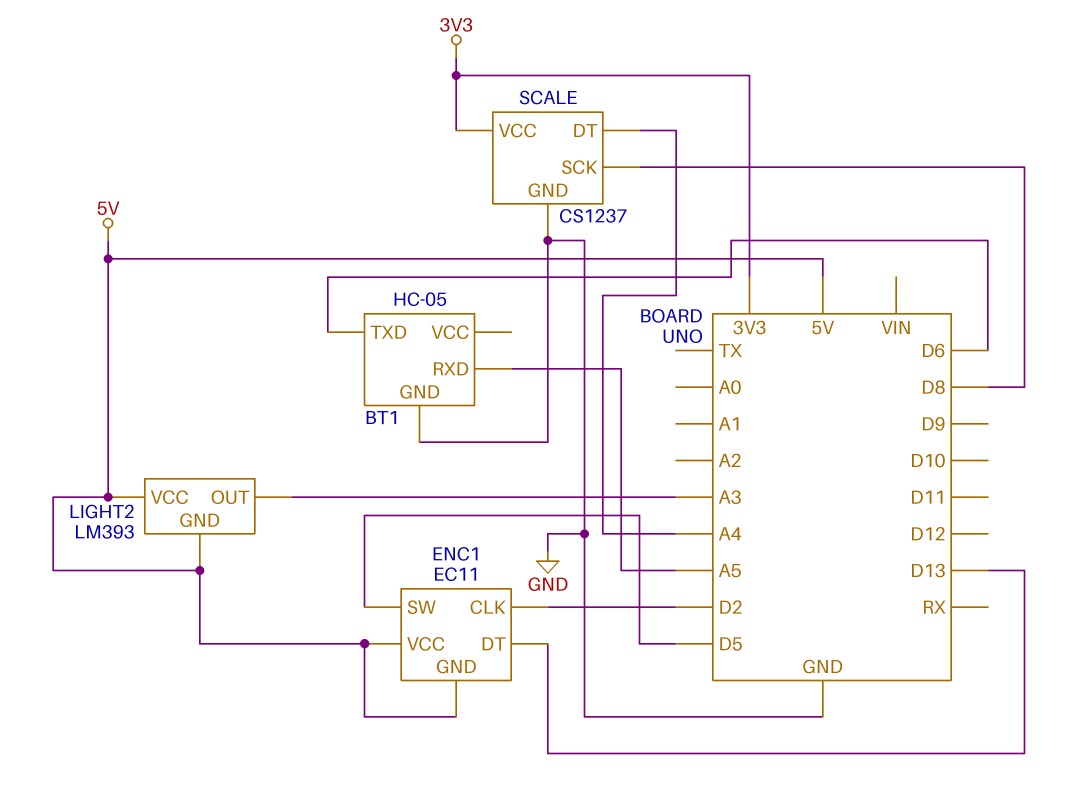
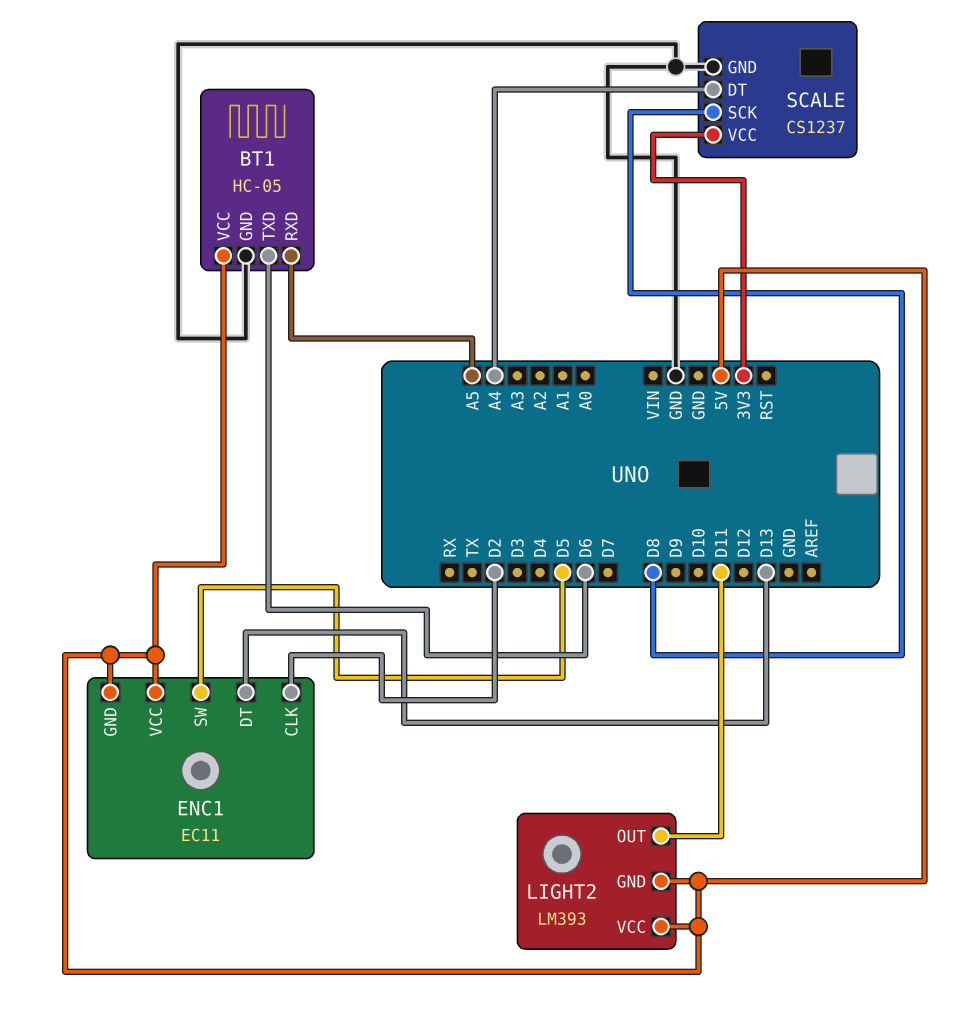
BT1 pin VCC: none -> 5V
LIGHT2 pin OUT: A3 -> D11

